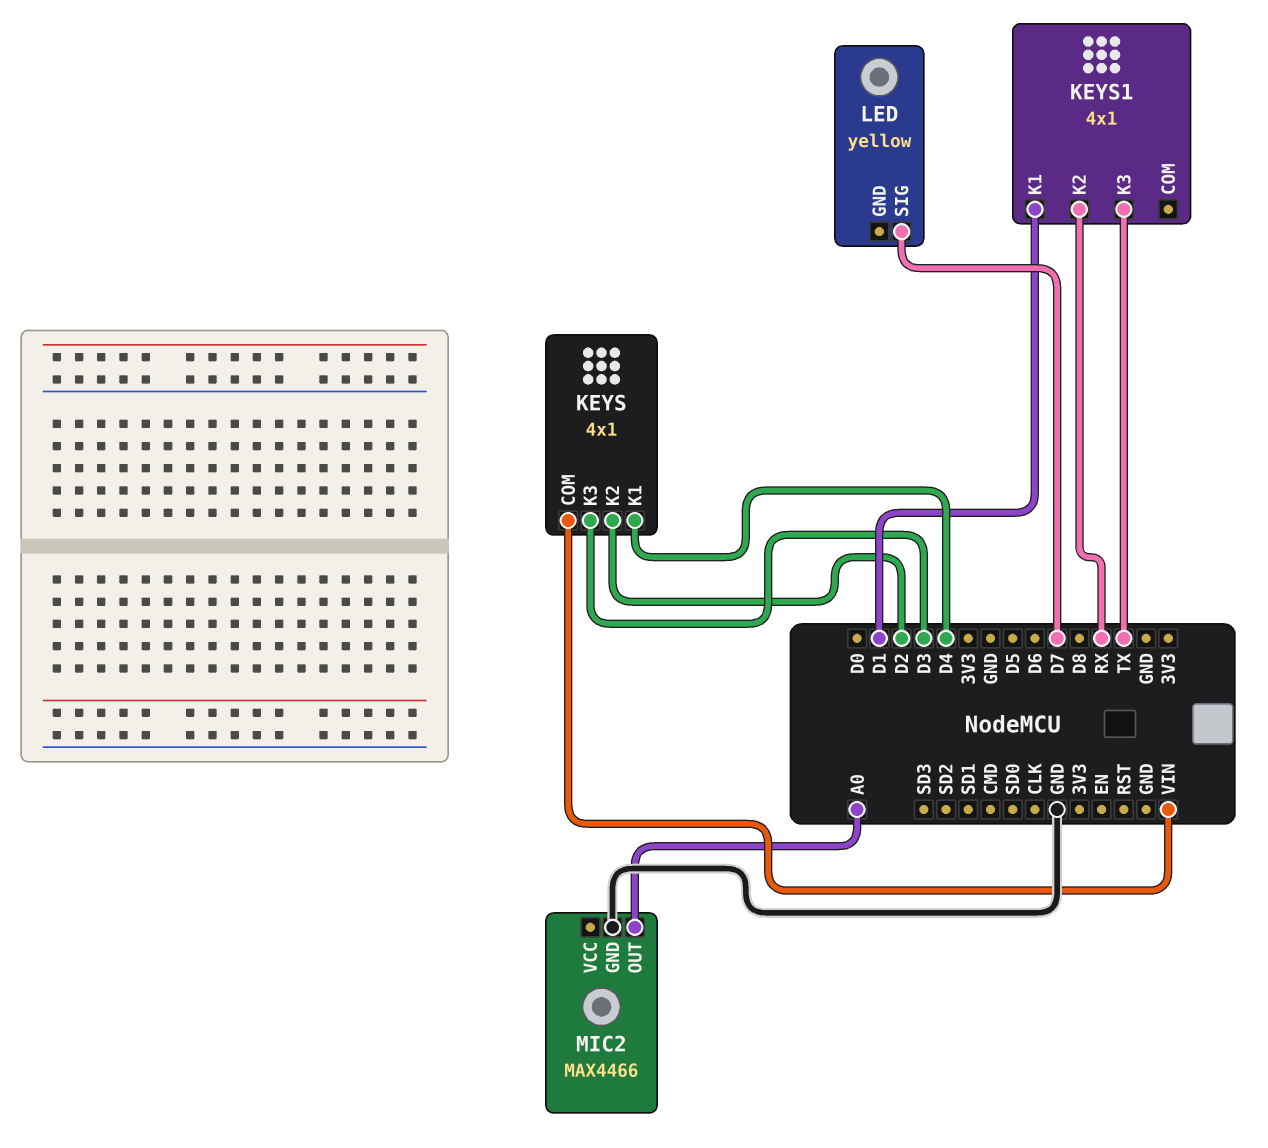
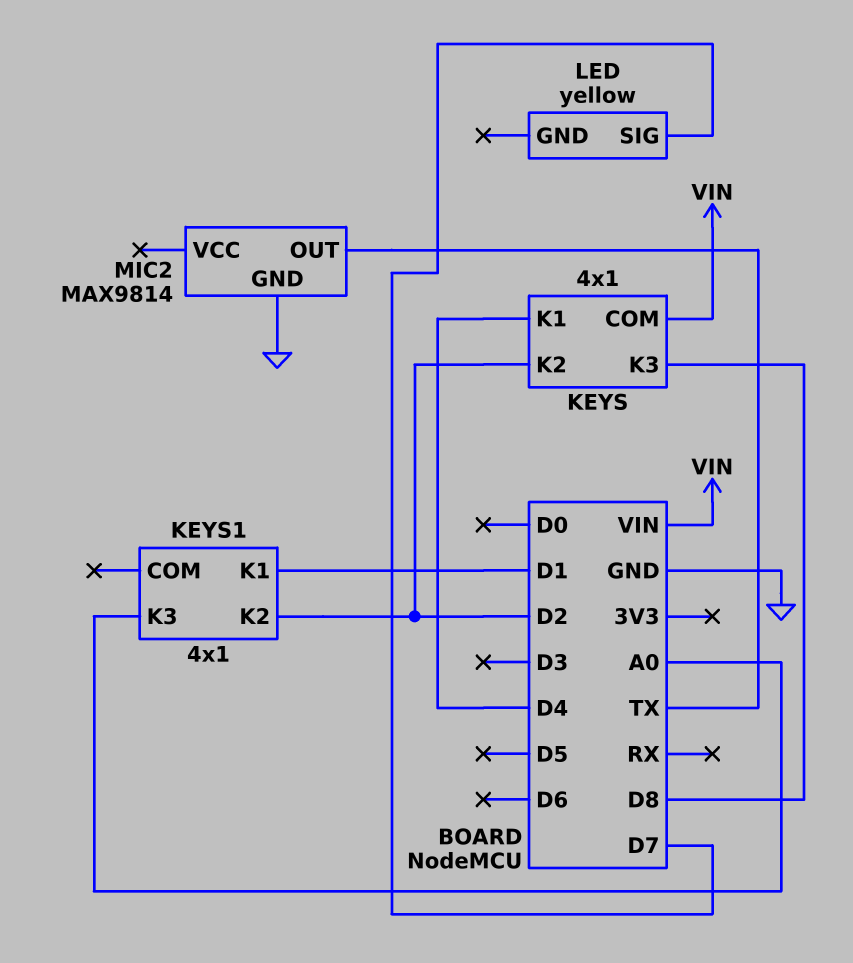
KEYS pin K3: D3 -> D8
KEYS1 pin K2: RX -> D2
KEYS1 pin K3: TX -> A0
MIC2: MAX4466 -> MAX9814
MIC2 pin OUT: A0 -> TX

